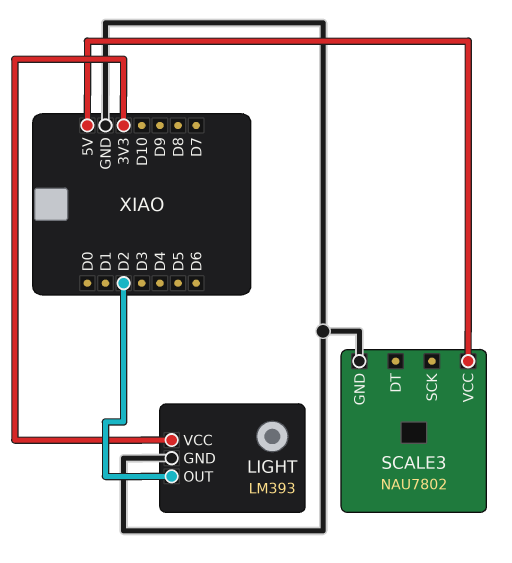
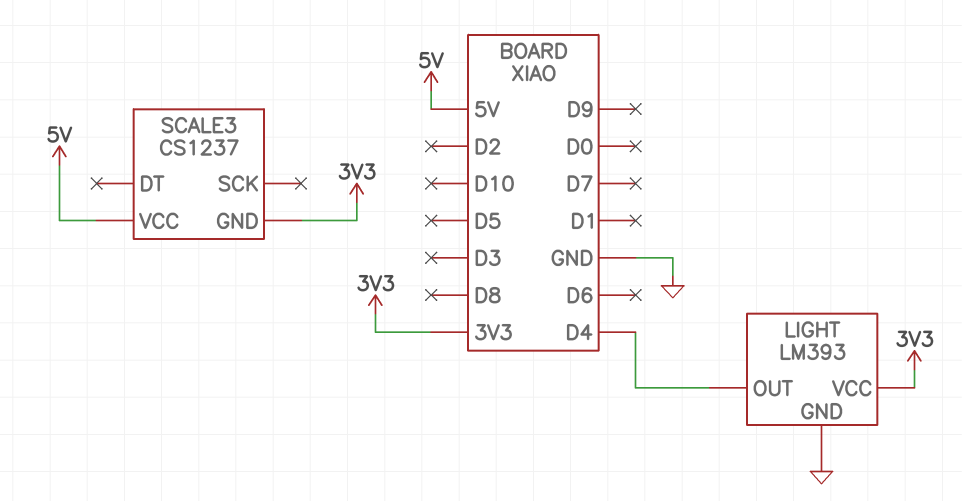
LIGHT pin OUT: D2 -> D4
SCALE3: NAU7802 -> CS1237
SCALE3 pin GND: GND -> 3V3

